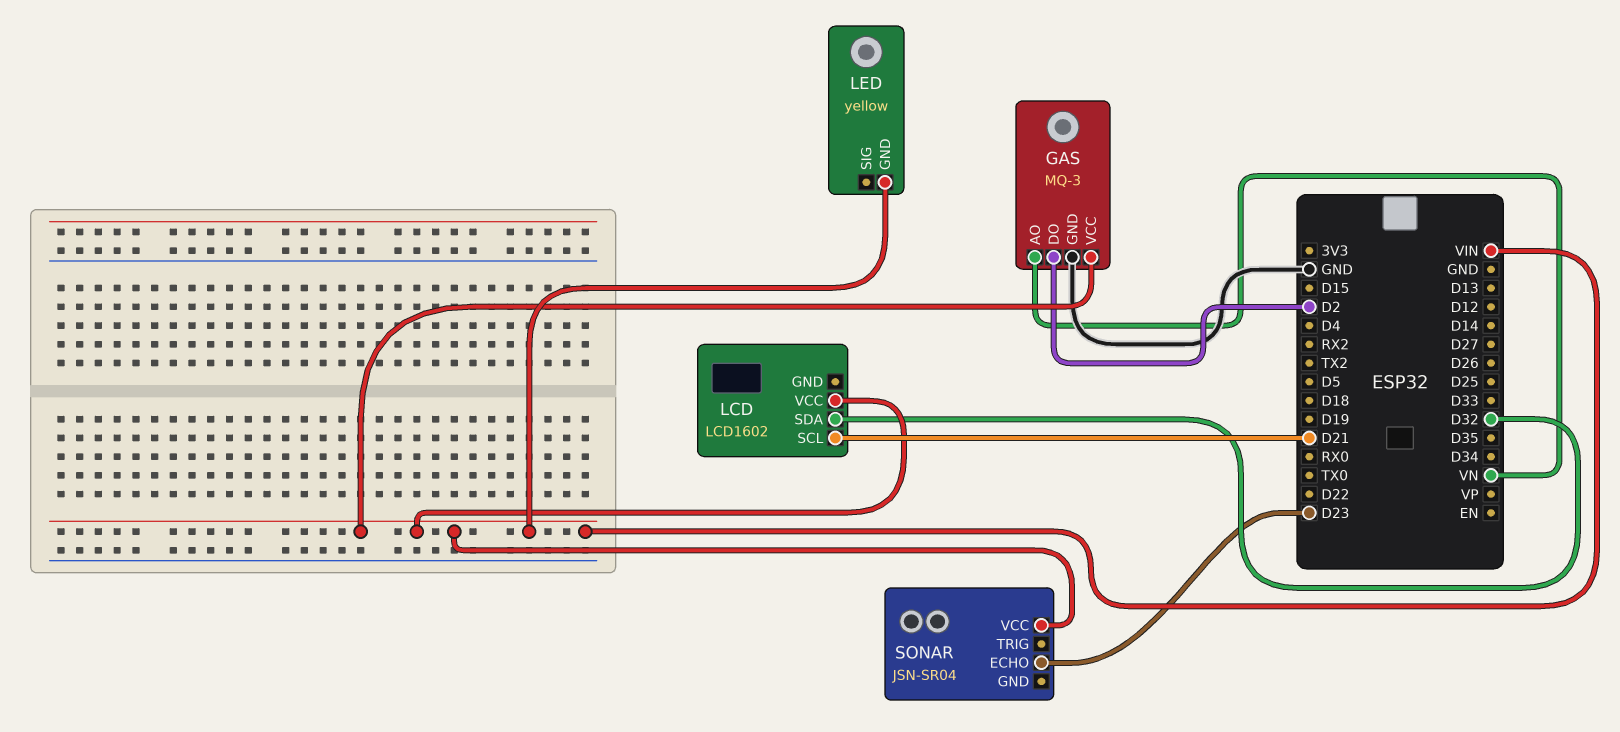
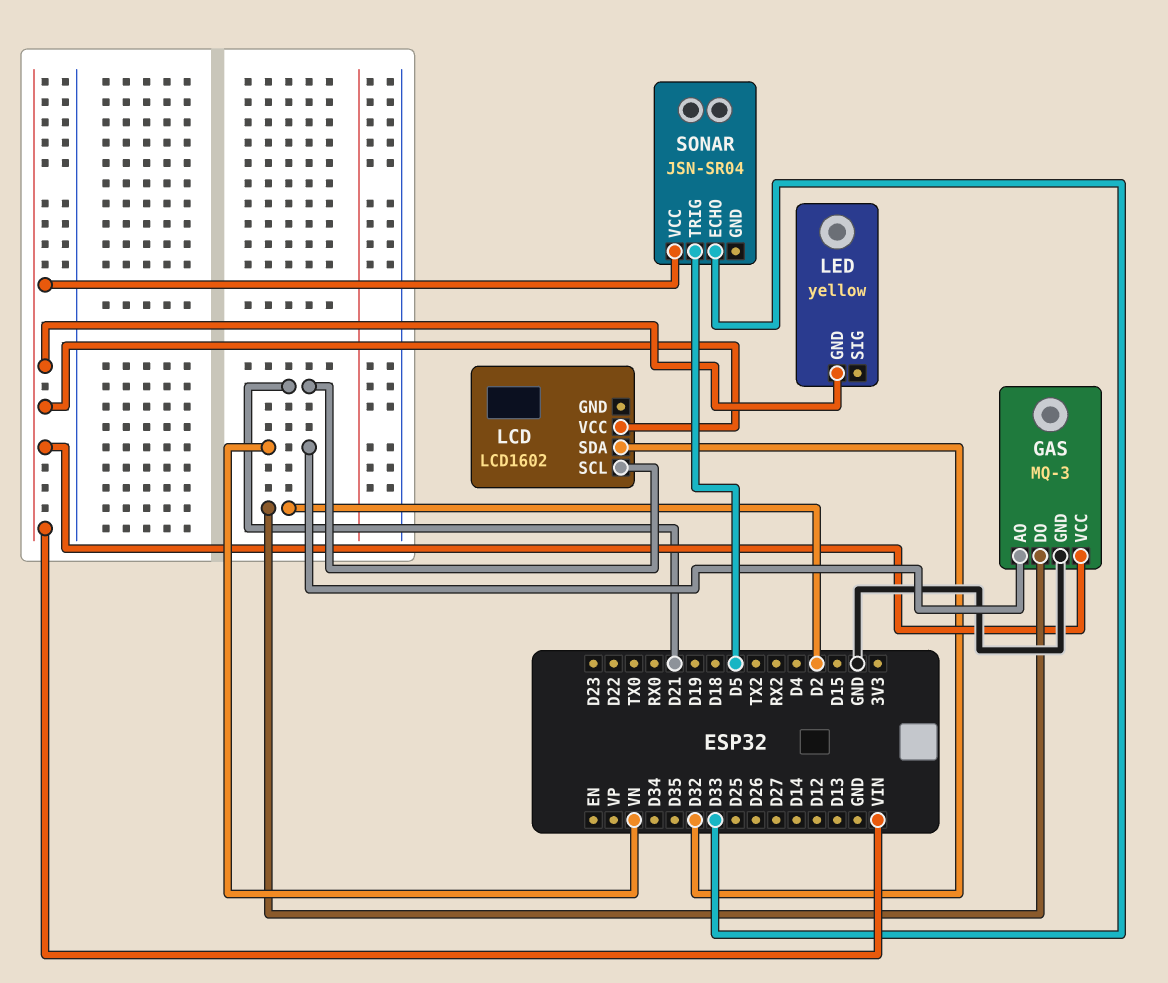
SONAR pin ECHO: D23 -> D33
SONAR pin TRIG: none -> D5

